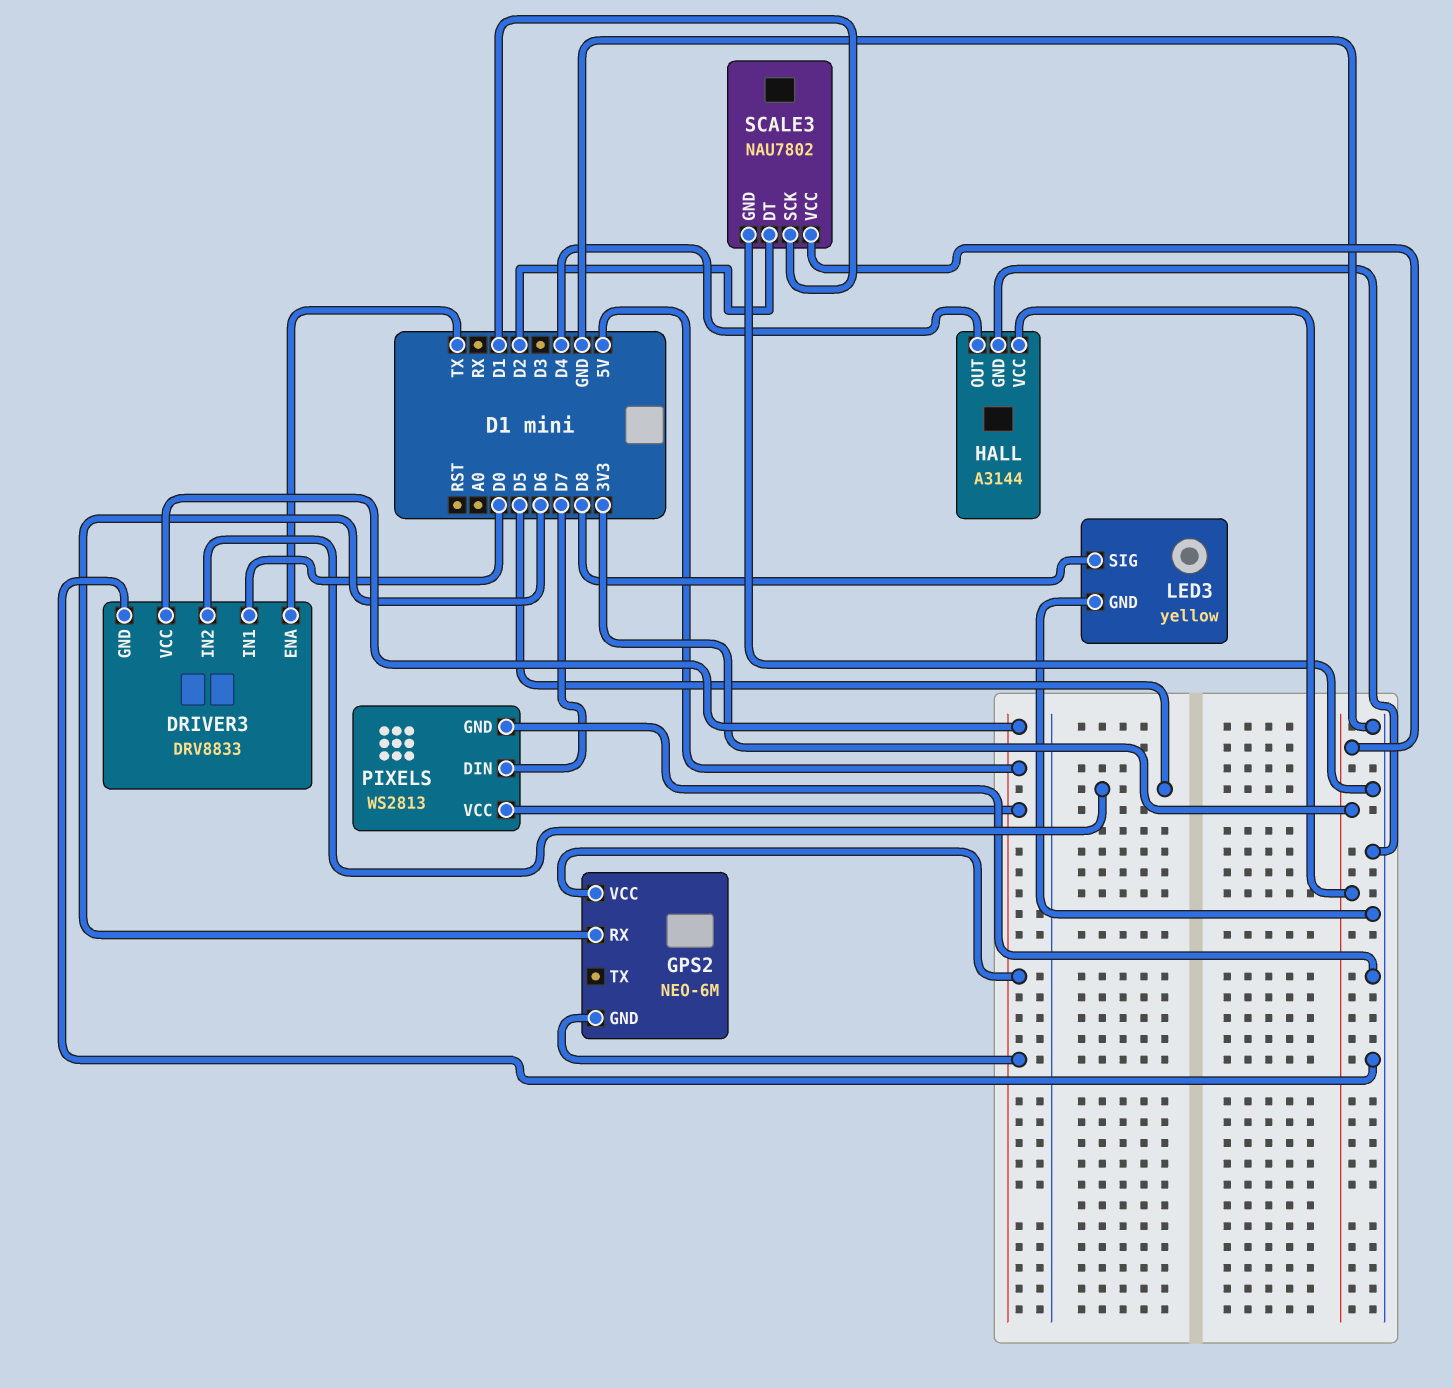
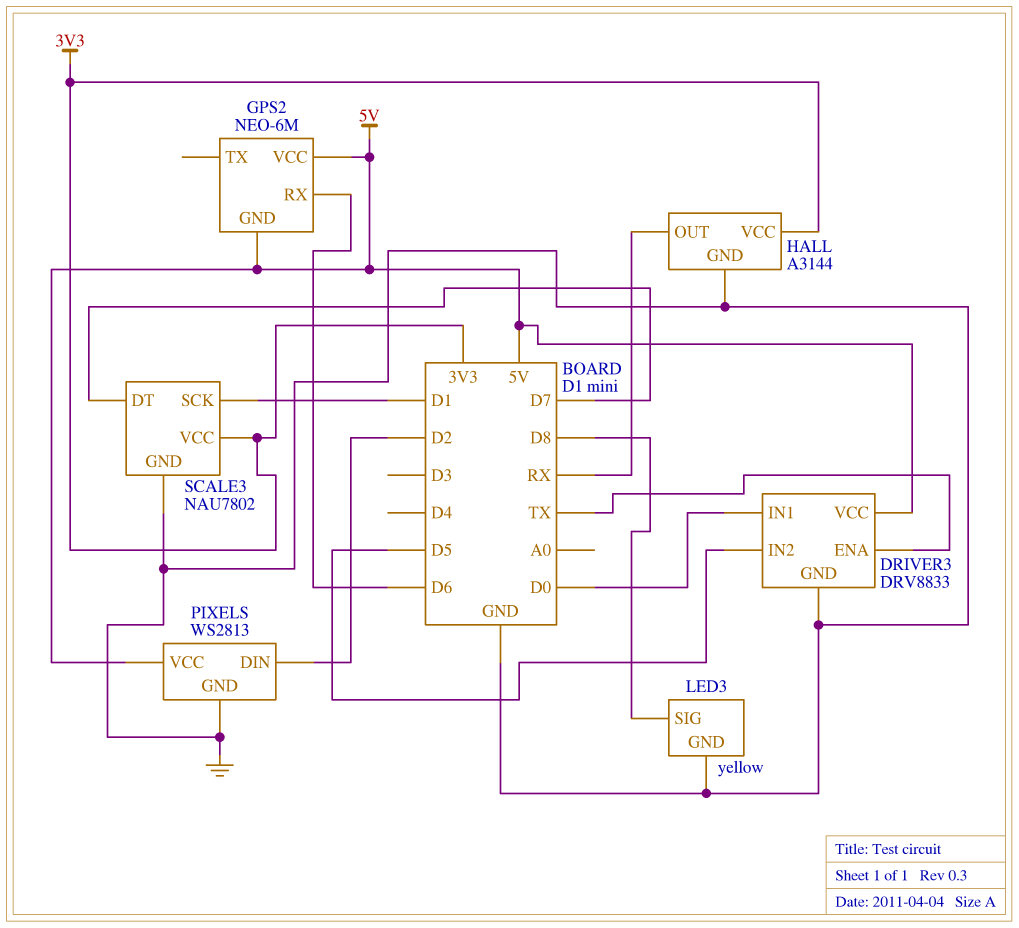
HALL pin OUT: D4 -> RX
PIXELS pin DIN: D7 -> D2
SCALE3 pin DT: D2 -> D7

